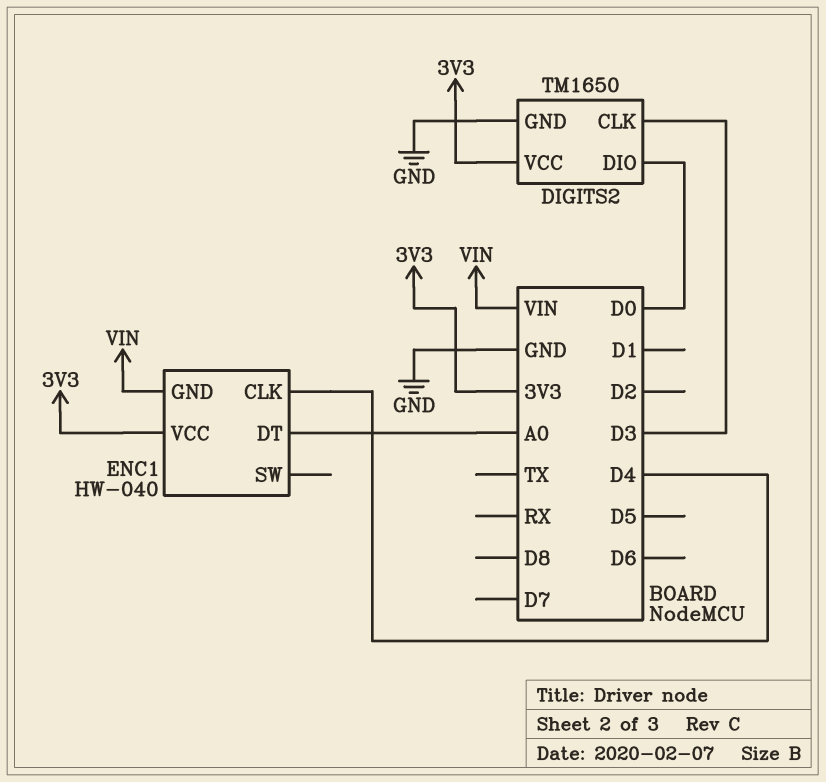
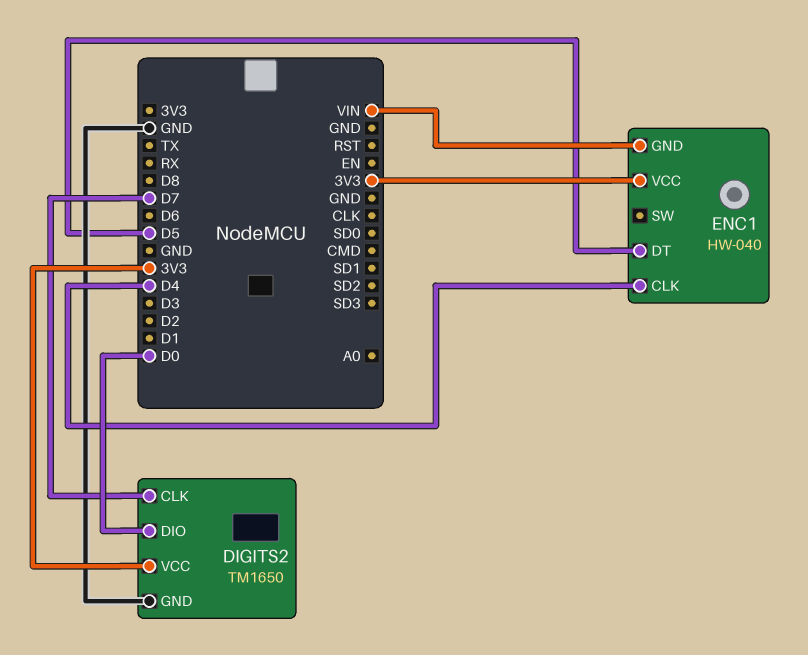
DIGITS2 pin CLK: D3 -> D7
ENC1 pin DT: A0 -> D5

